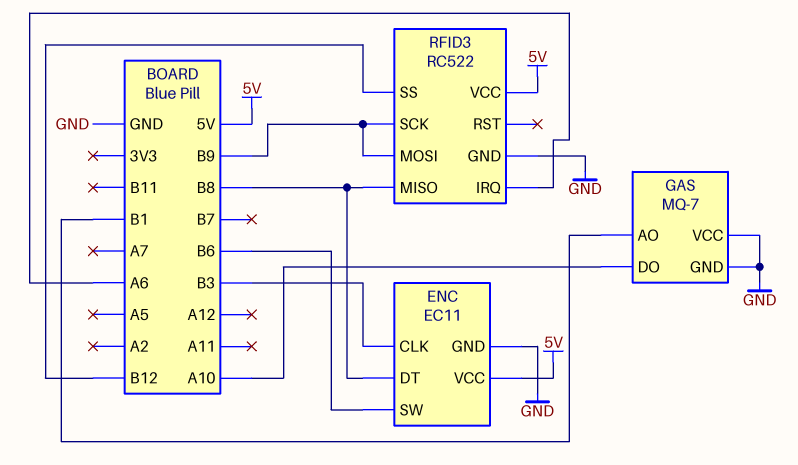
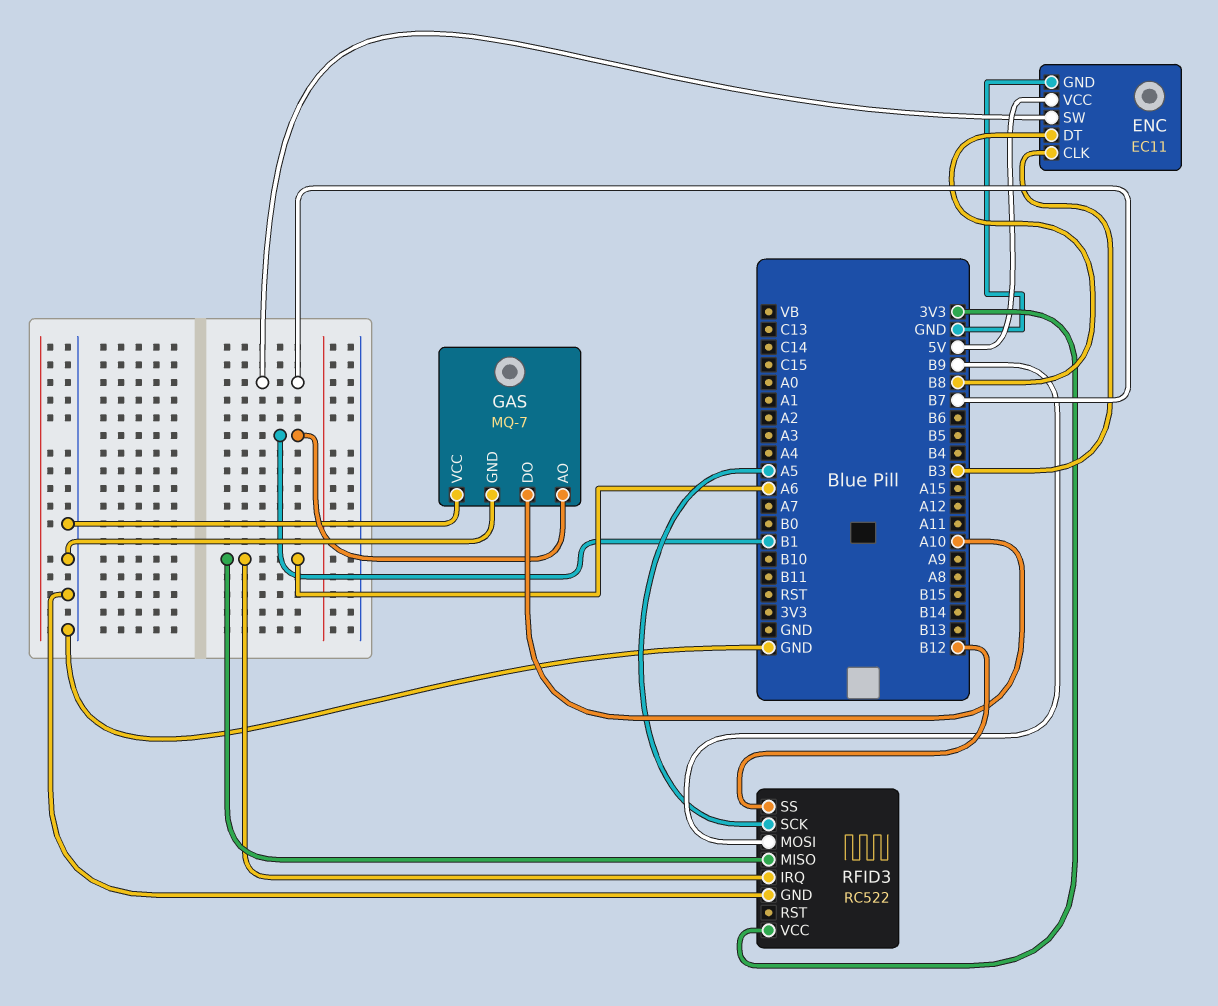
ENC pin SW: B6 -> B7
RFID3 pin MISO: B8 -> A6
RFID3 pin SCK: B9 -> A5
RFID3 pin VCC: 5V -> 3V3

